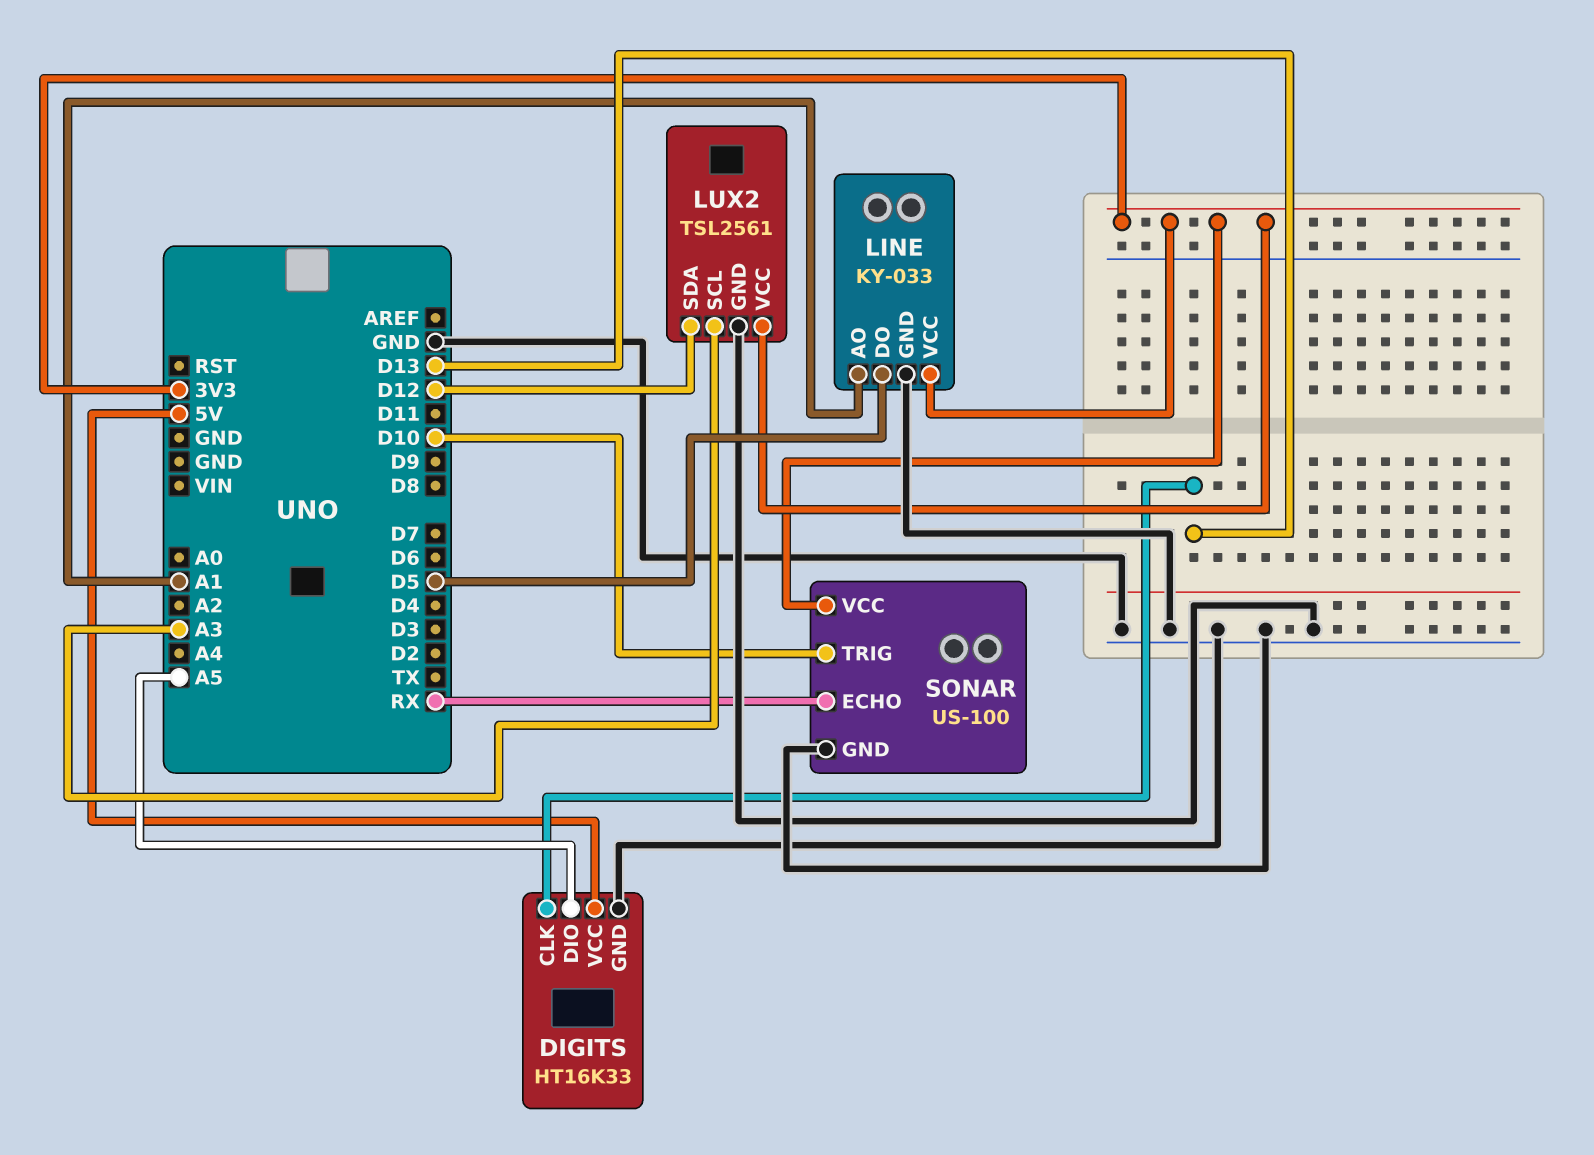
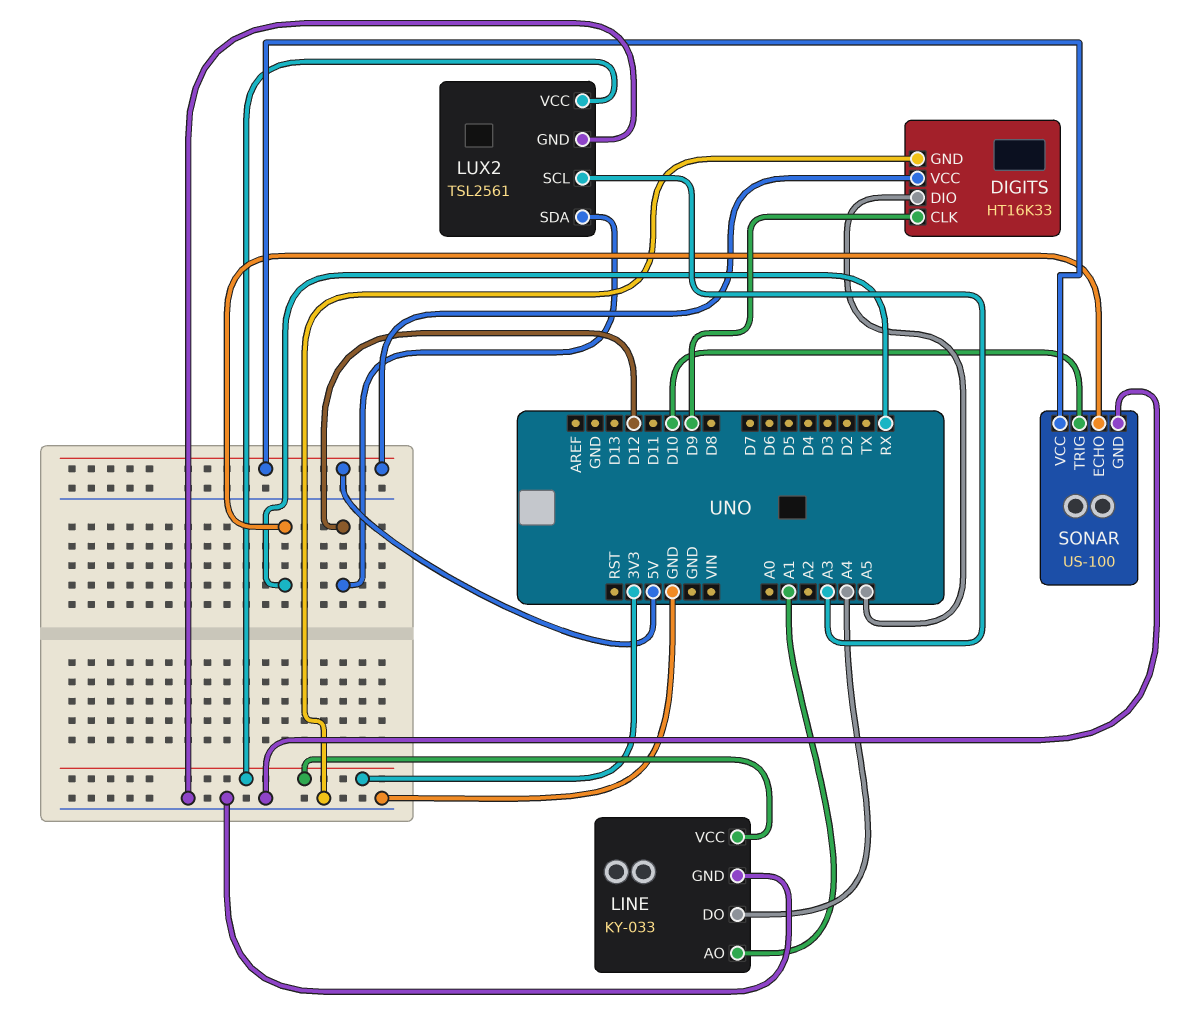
DIGITS pin CLK: D13 -> D9
LINE pin DO: D5 -> A4
SONAR pin VCC: 3V3 -> 5V

